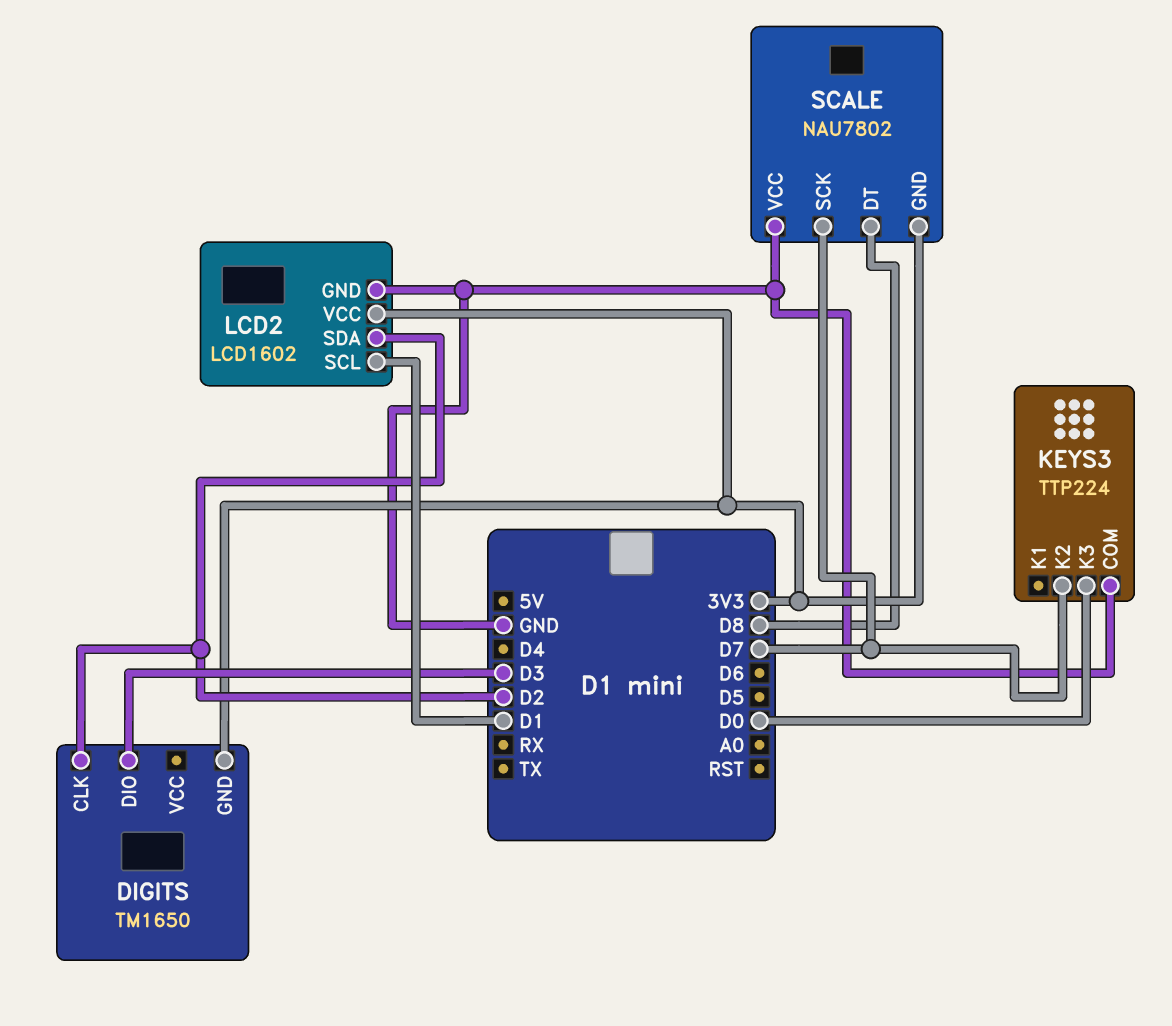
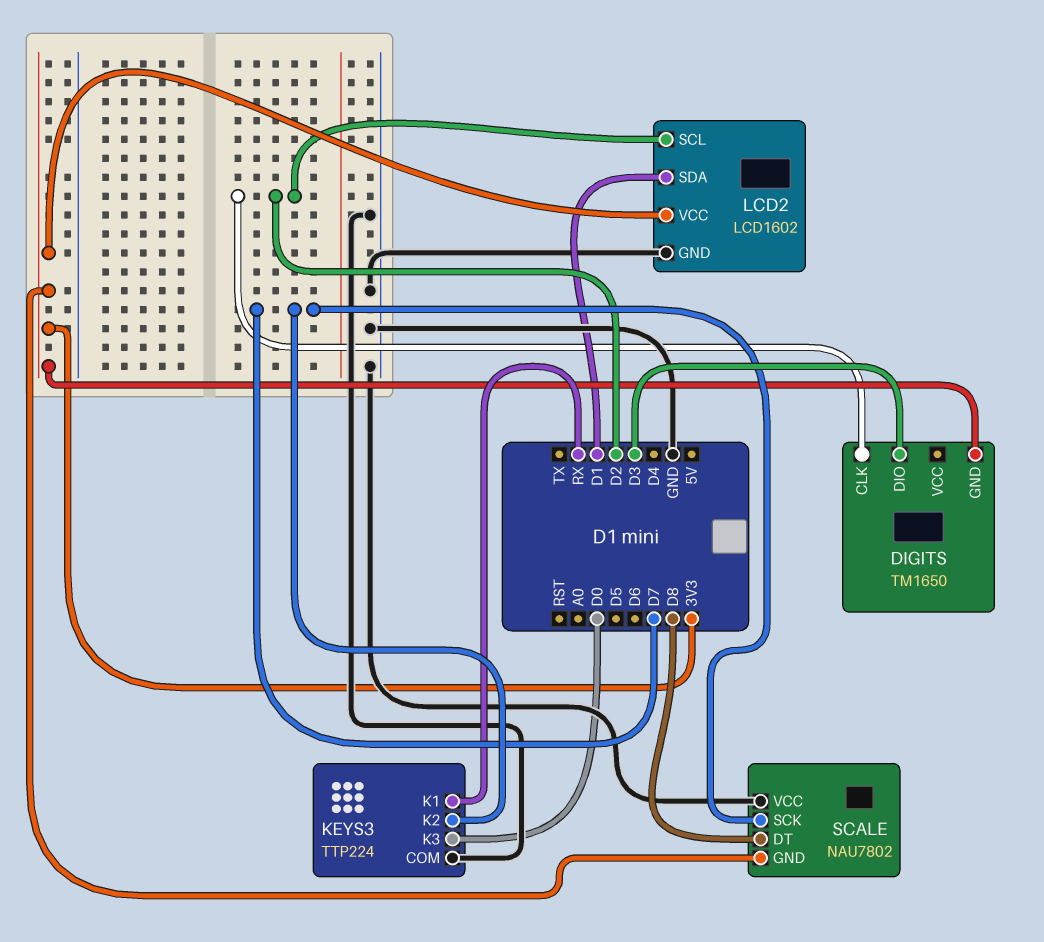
KEYS3 pin K1: none -> RX
LCD2 pin SCL: D1 -> D2
LCD2 pin SDA: D2 -> D1

